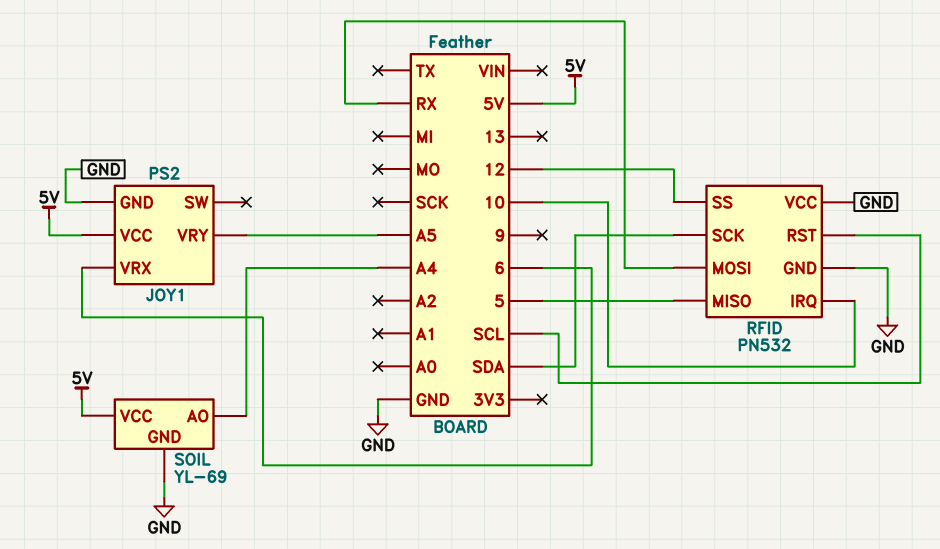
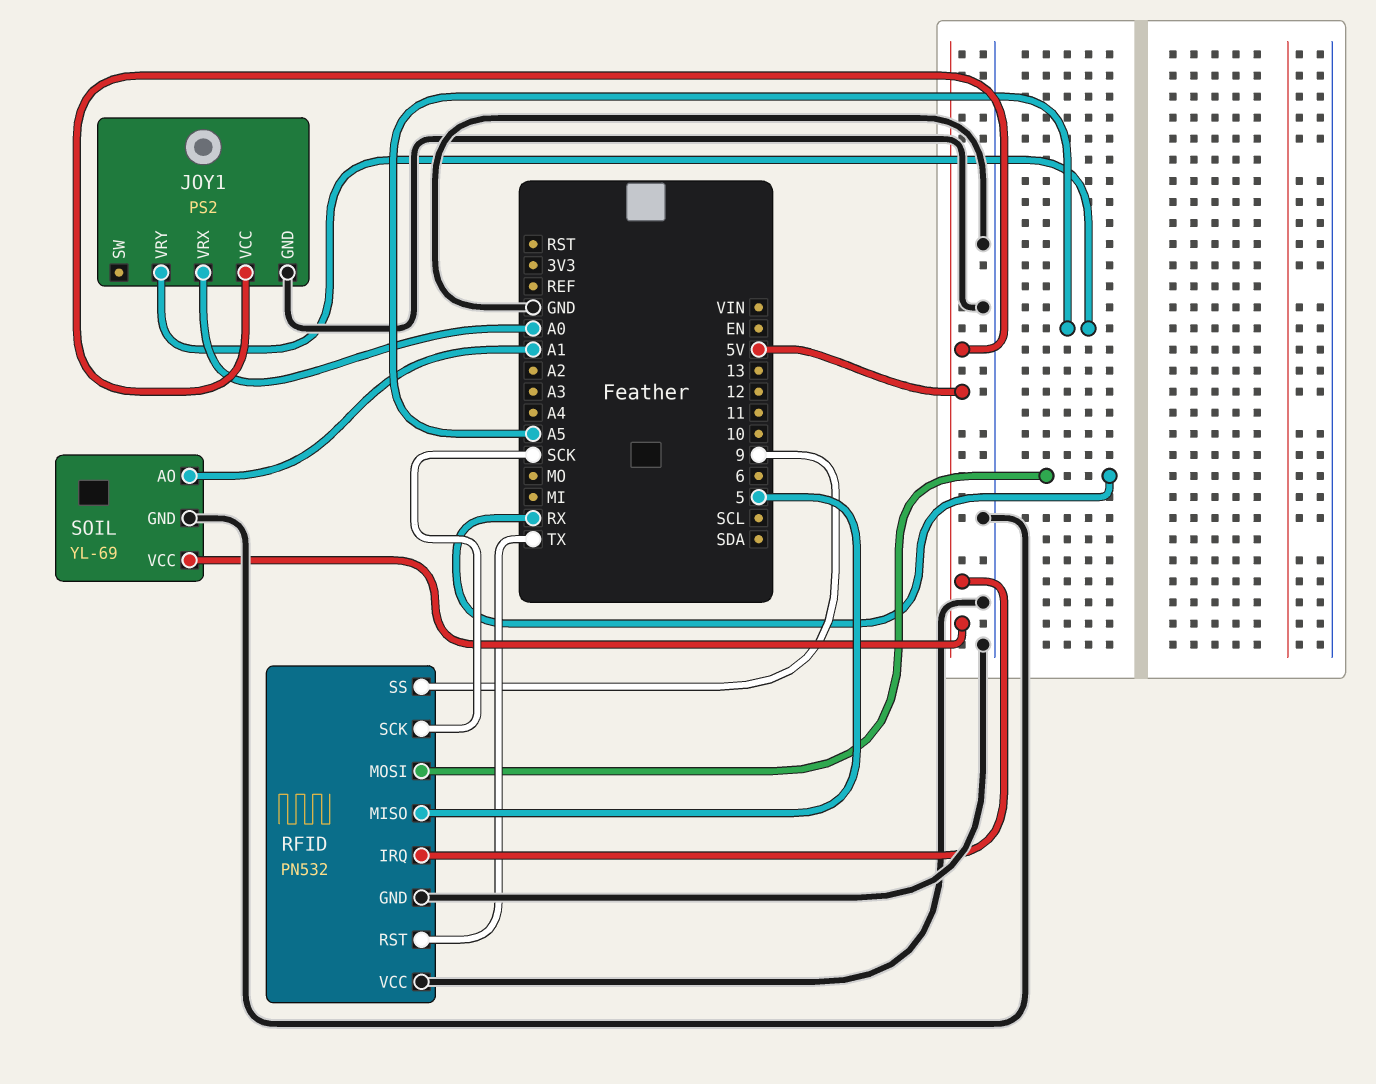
JOY1 pin VRX: 6 -> A0
RFID pin IRQ: 10 -> 5V
RFID pin RST: SCL -> TX
RFID pin SCK: SDA -> SCK
RFID pin SS: 12 -> 9
SOIL pin AO: A4 -> A1

